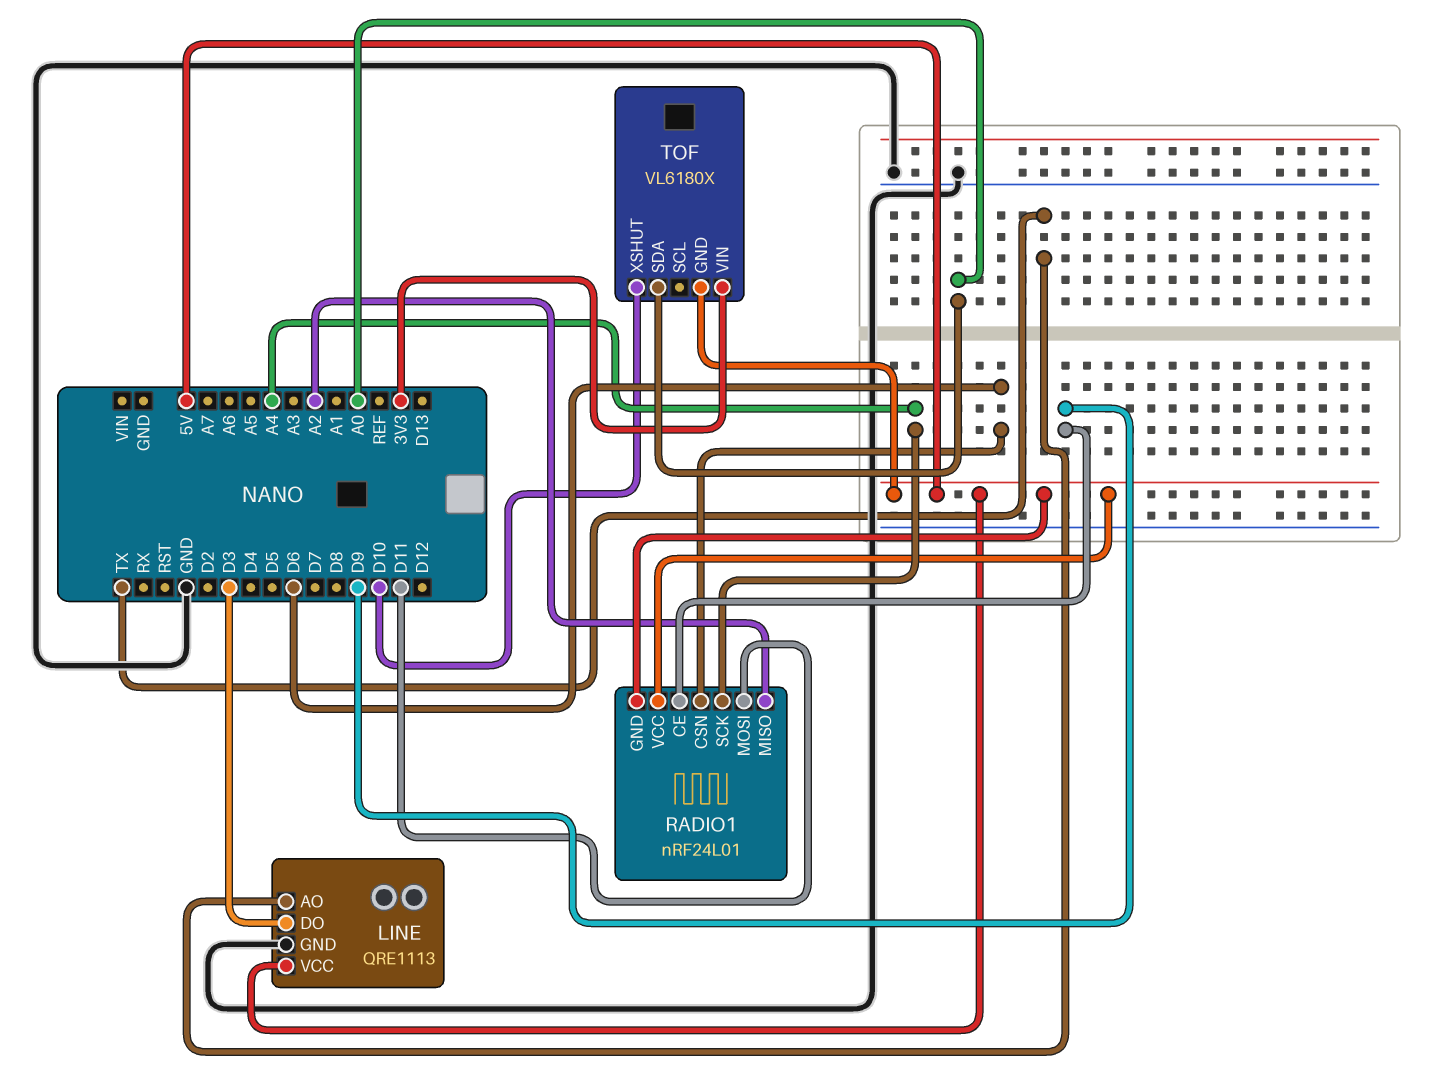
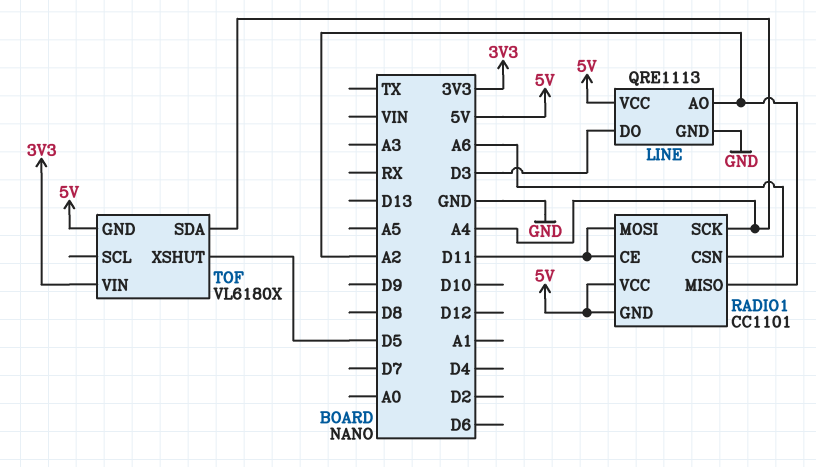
LINE pin AO: TX -> A2
RADIO1: nRF24L01 -> CC1101
RADIO1 pin CE: D9 -> D11
RADIO1 pin CSN: D6 -> A6
TOF pin SDA: A0 -> A4
TOF pin XSHUT: D10 -> D5

